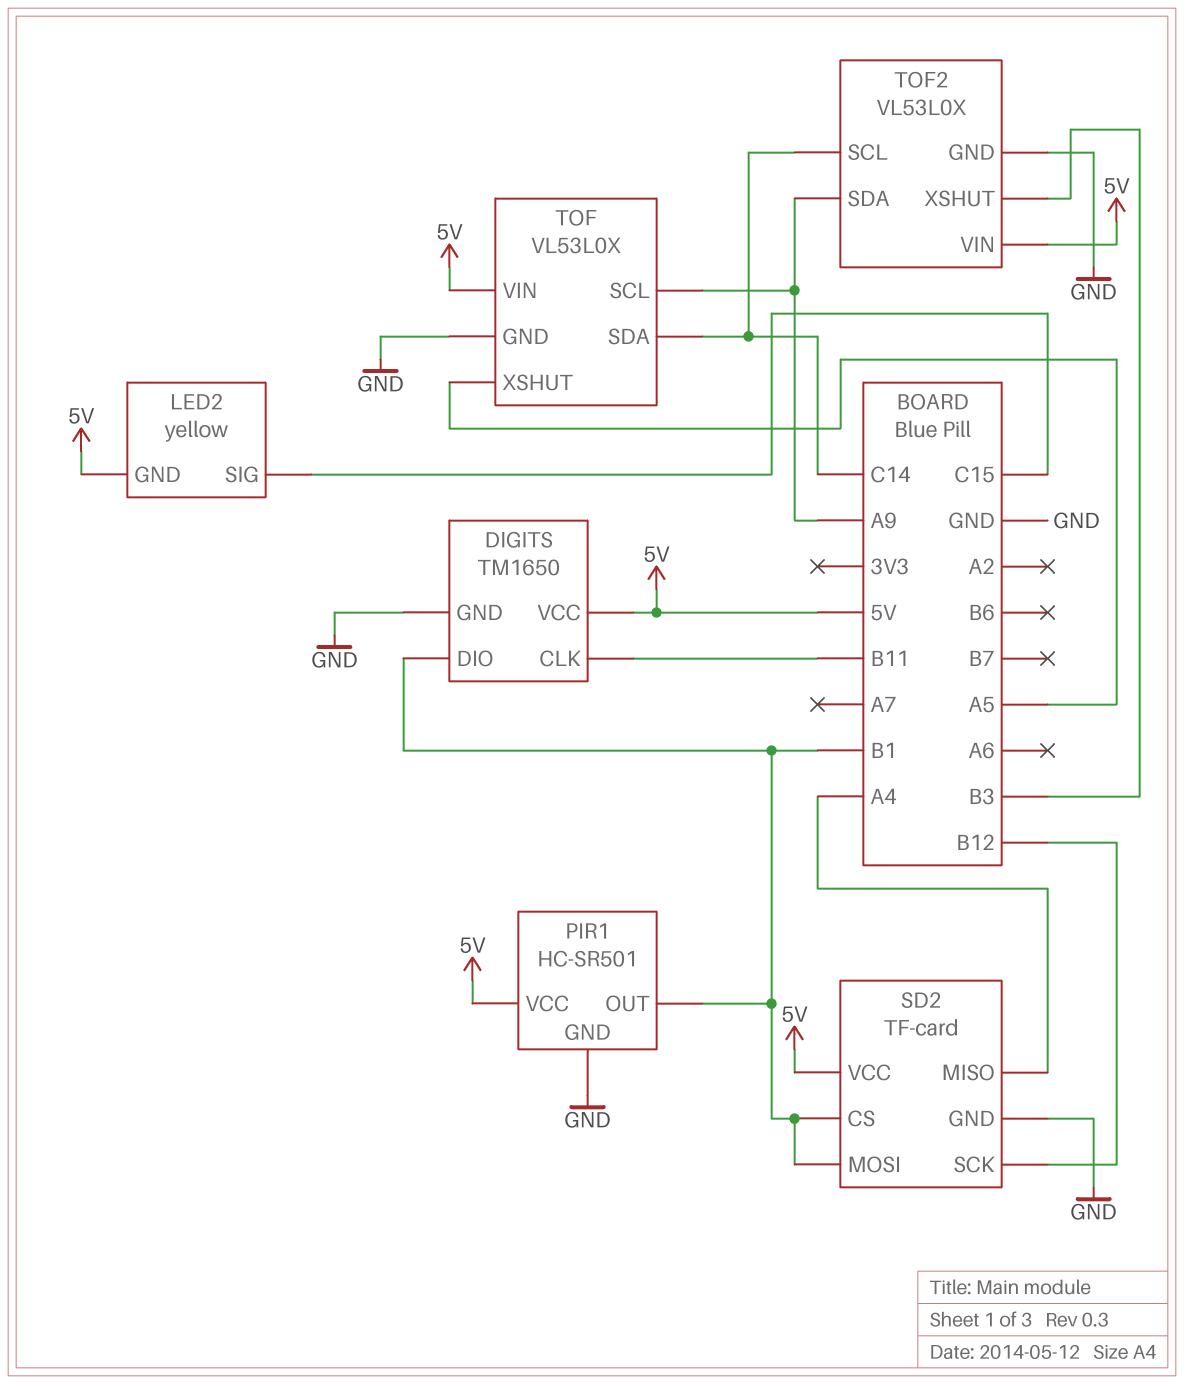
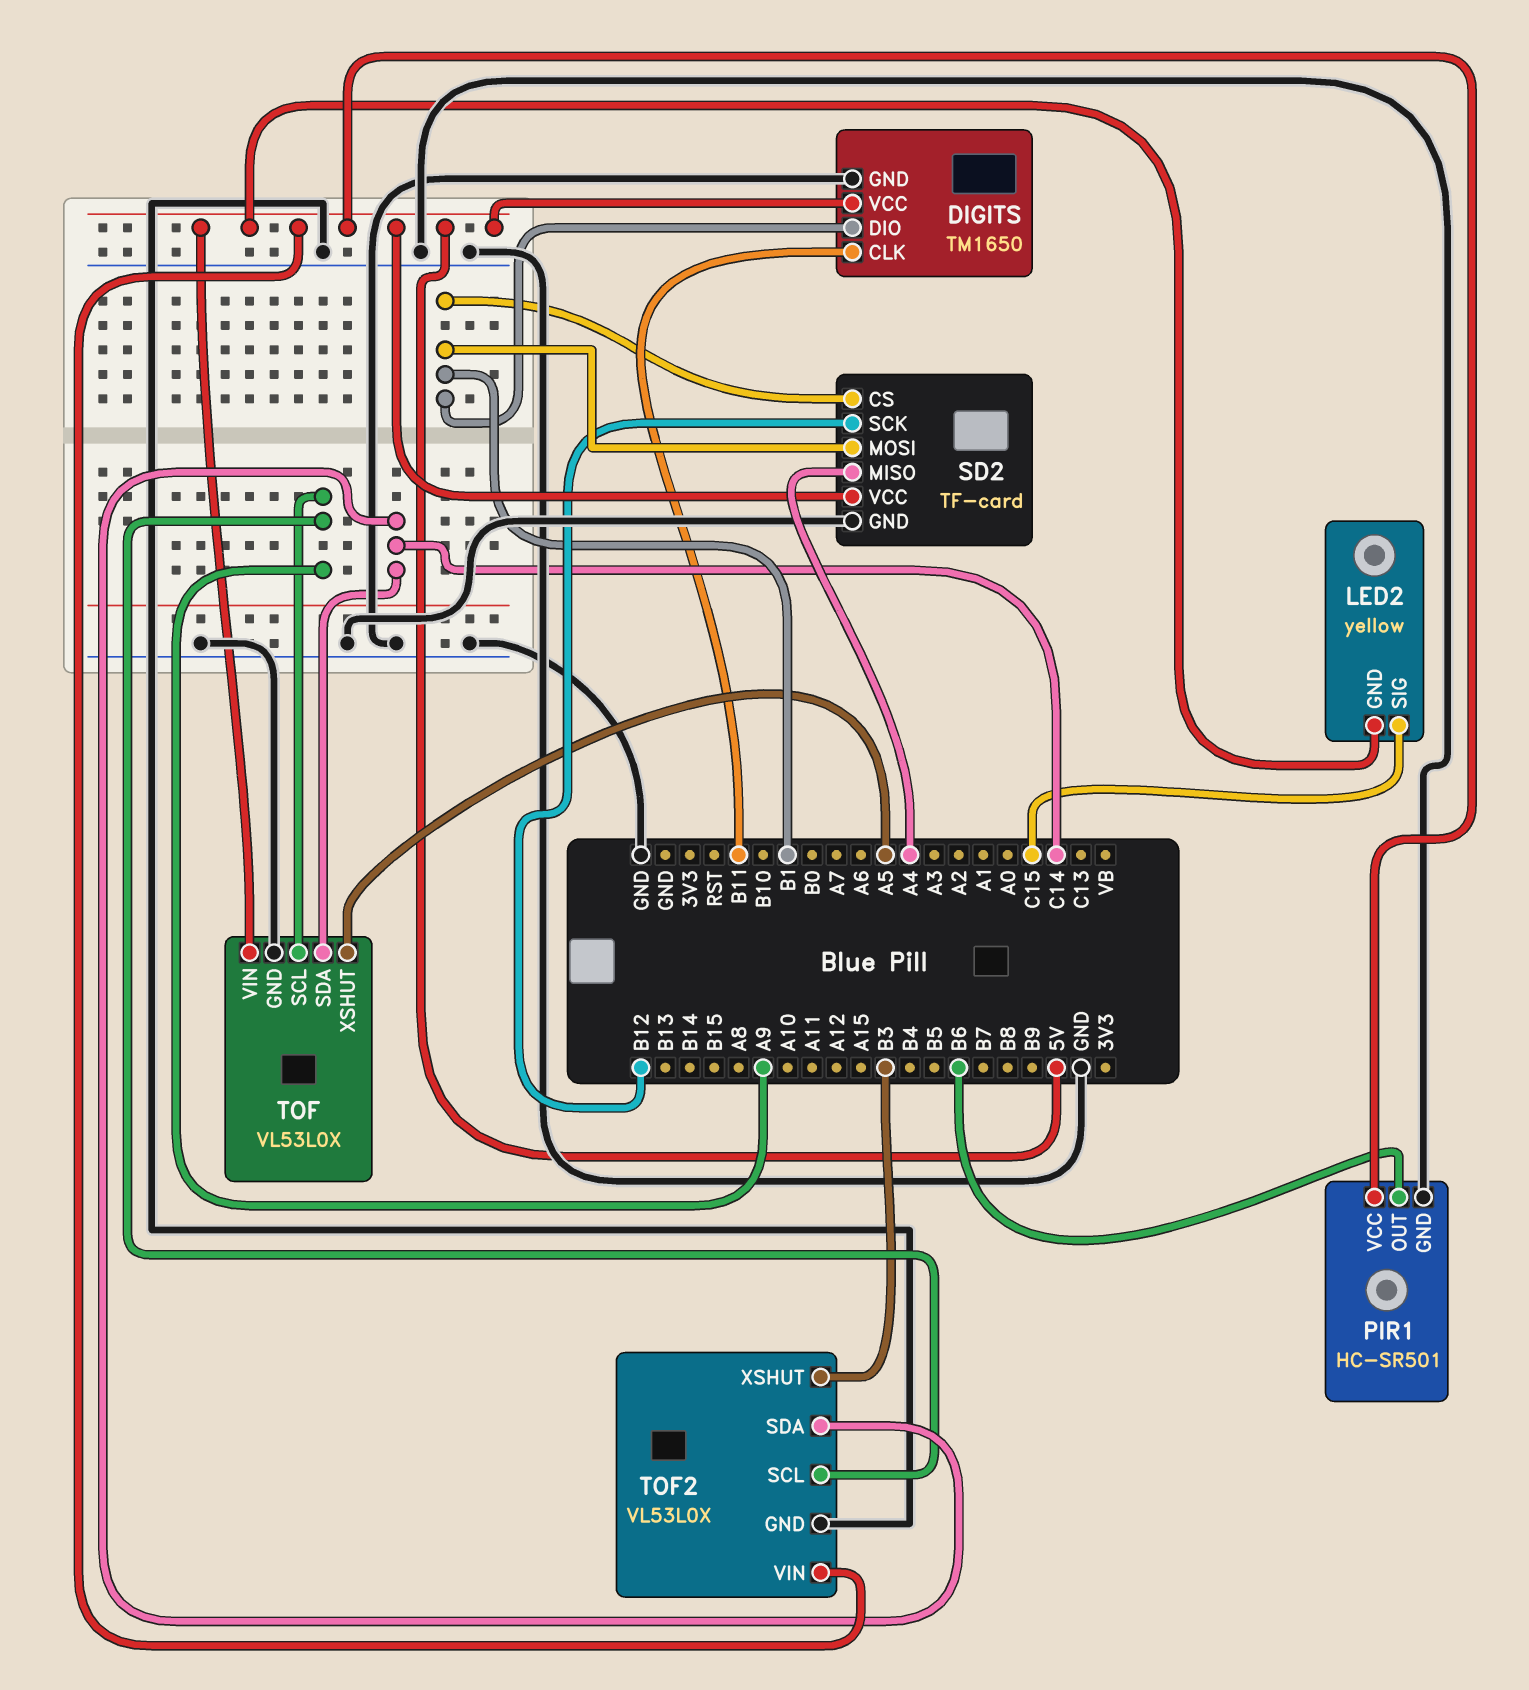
PIR1 pin OUT: B1 -> B6
TOF2 pin SCL: C14 -> A9
TOF2 pin SDA: A9 -> C14

